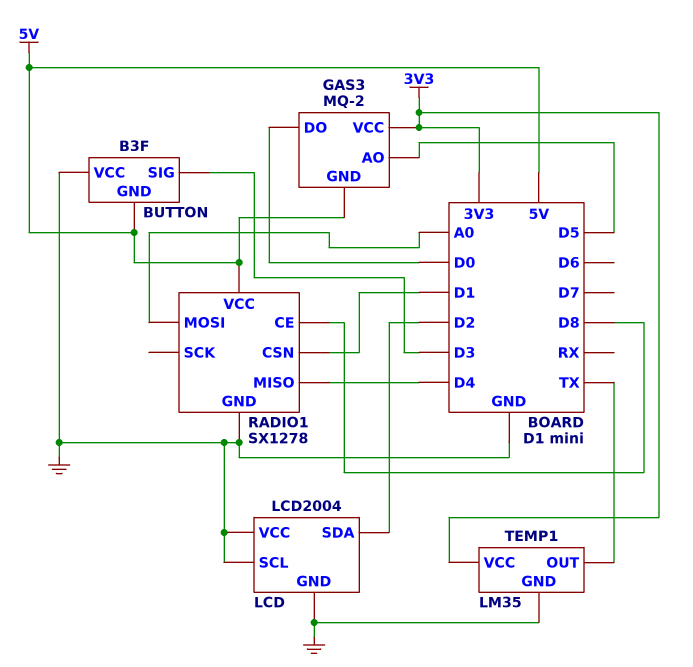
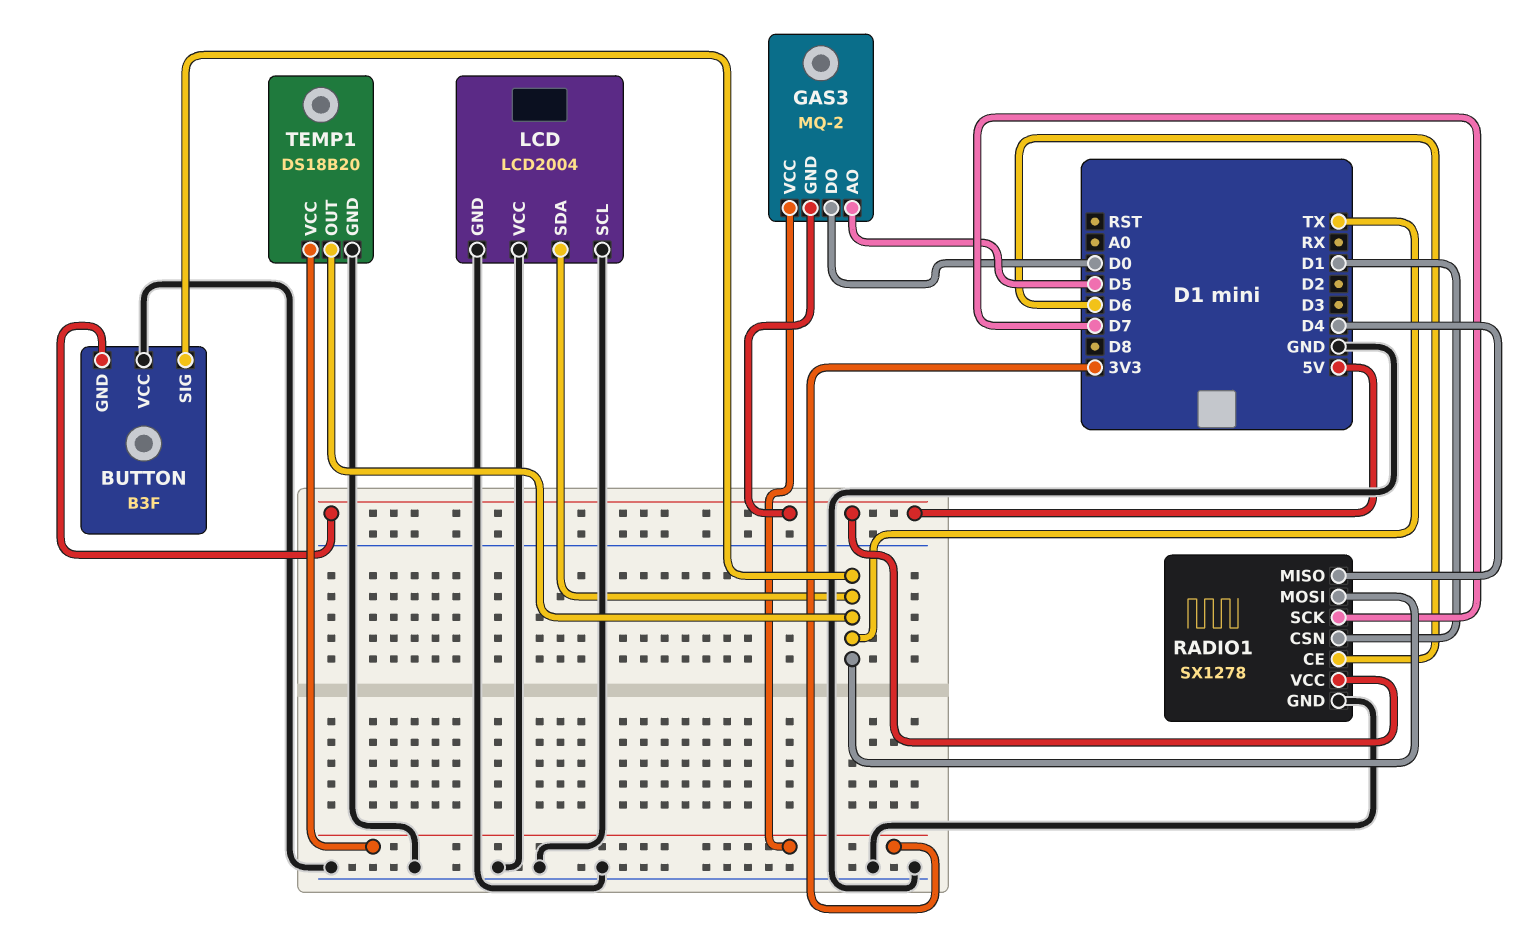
BUTTON pin SIG: D3 -> TX
LCD pin SDA: D2 -> TX
RADIO1 pin CE: D8 -> D6
RADIO1 pin MOSI: A0 -> TX
RADIO1 pin SCK: none -> D7
TEMP1: LM35 -> DS18B20

